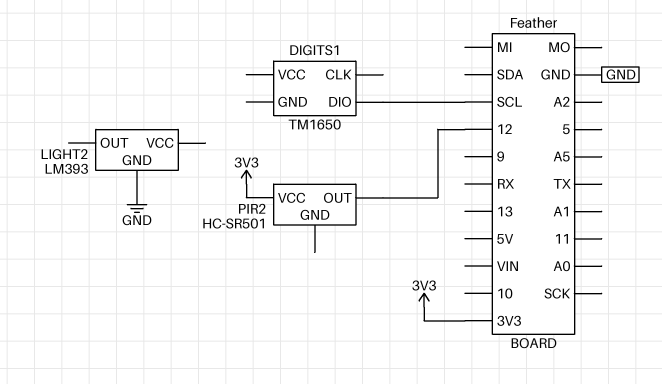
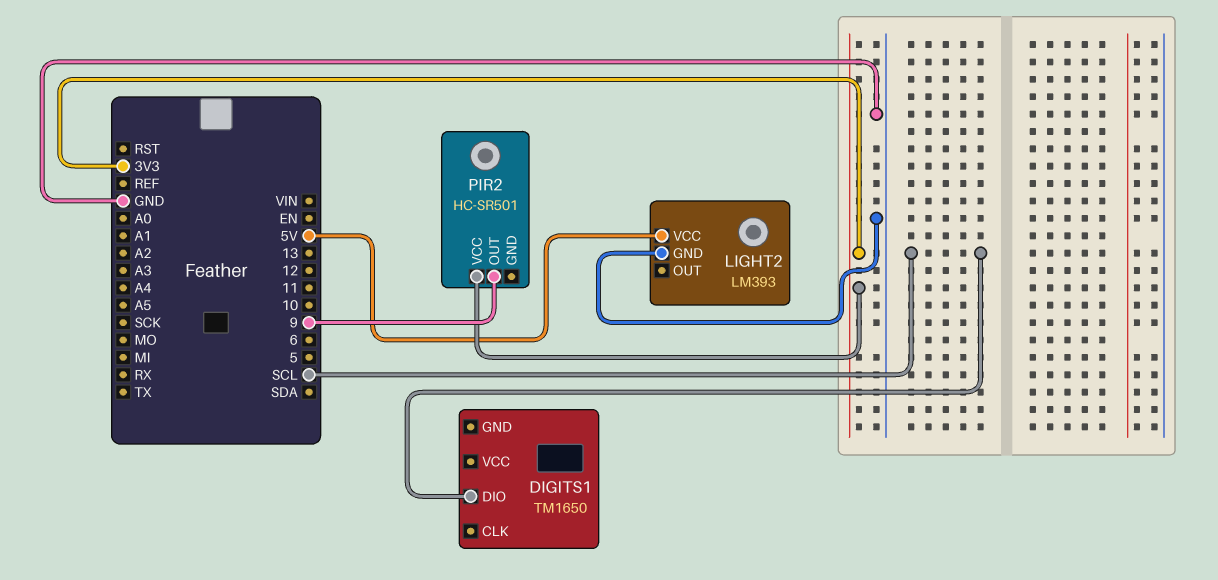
LIGHT2 pin VCC: none -> 5V
PIR2 pin OUT: 12 -> 9

